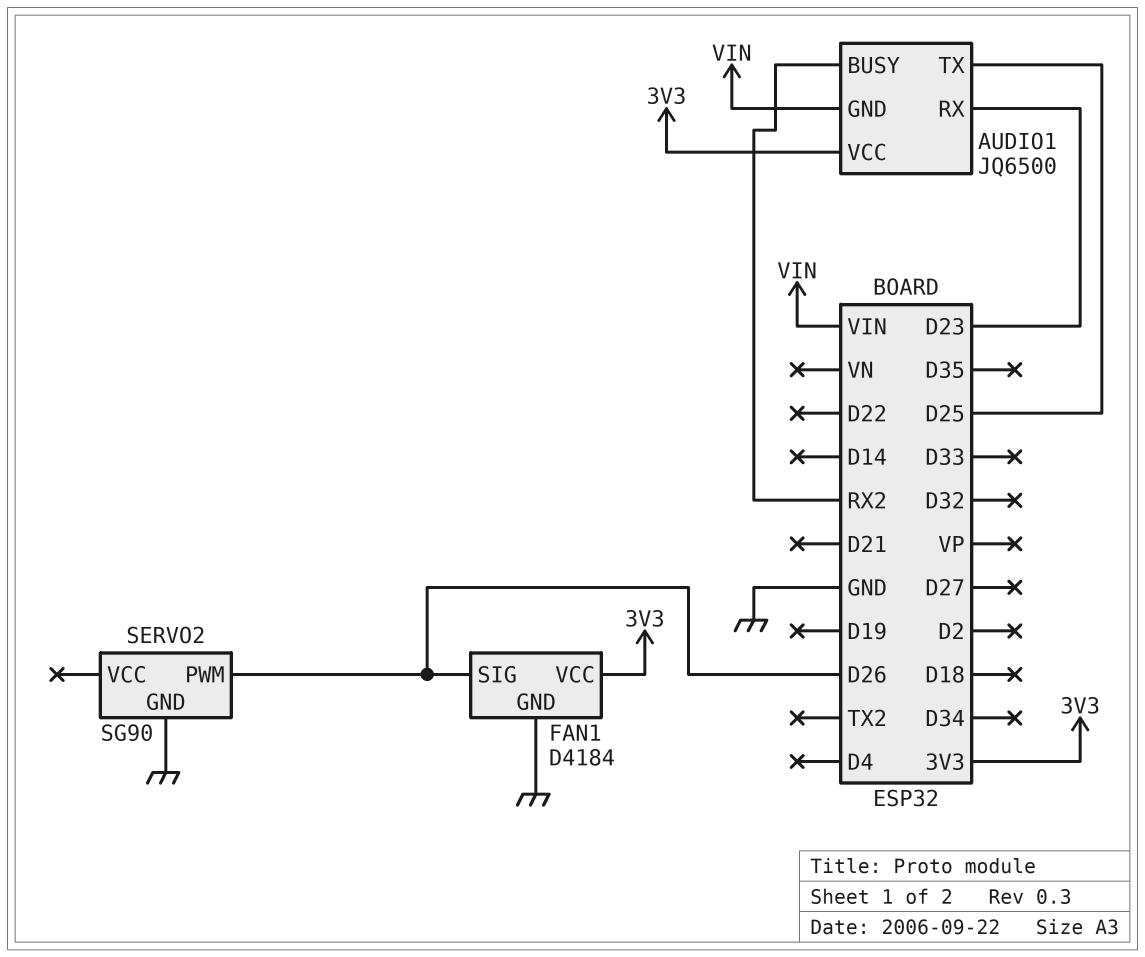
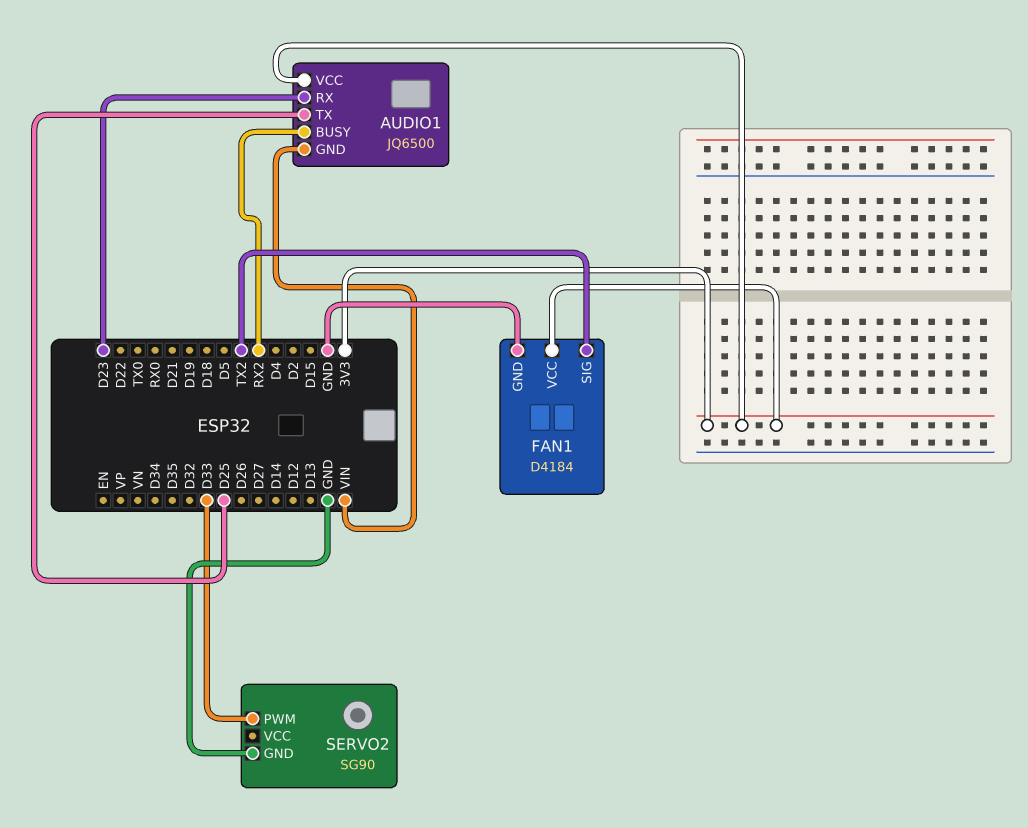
FAN1 pin SIG: D26 -> TX2
SERVO2 pin PWM: D26 -> D33

